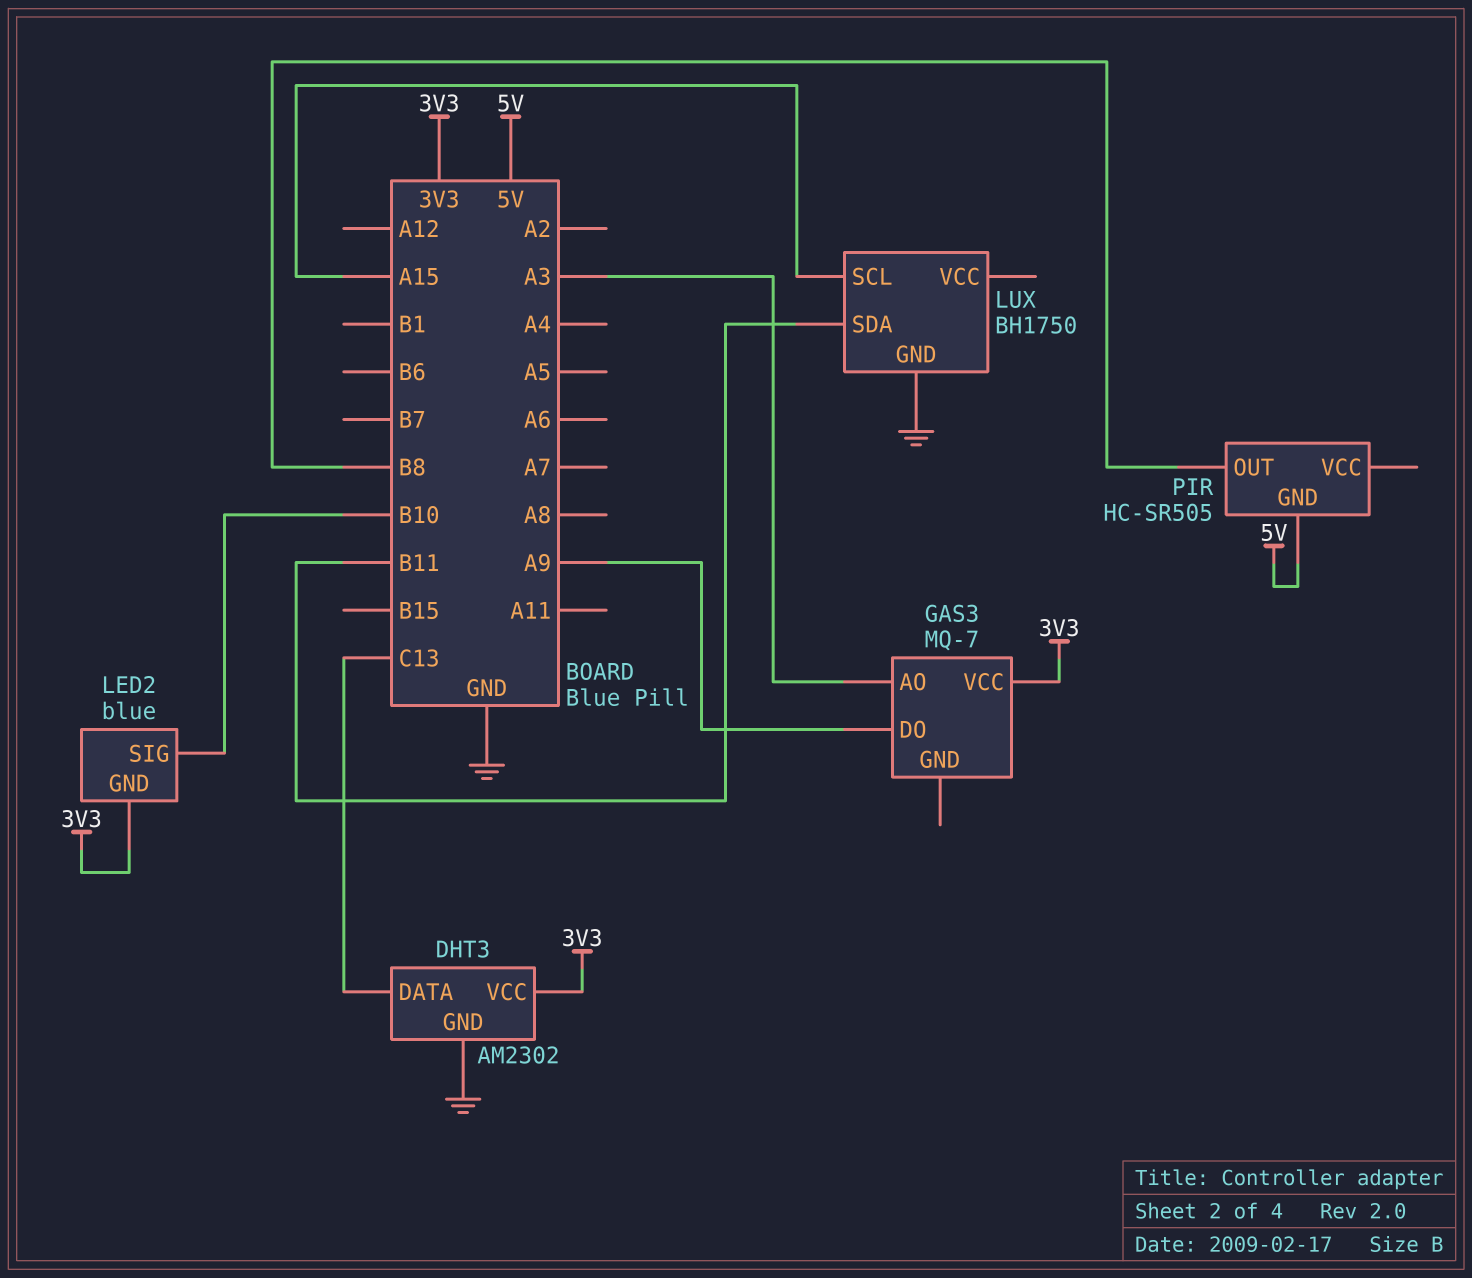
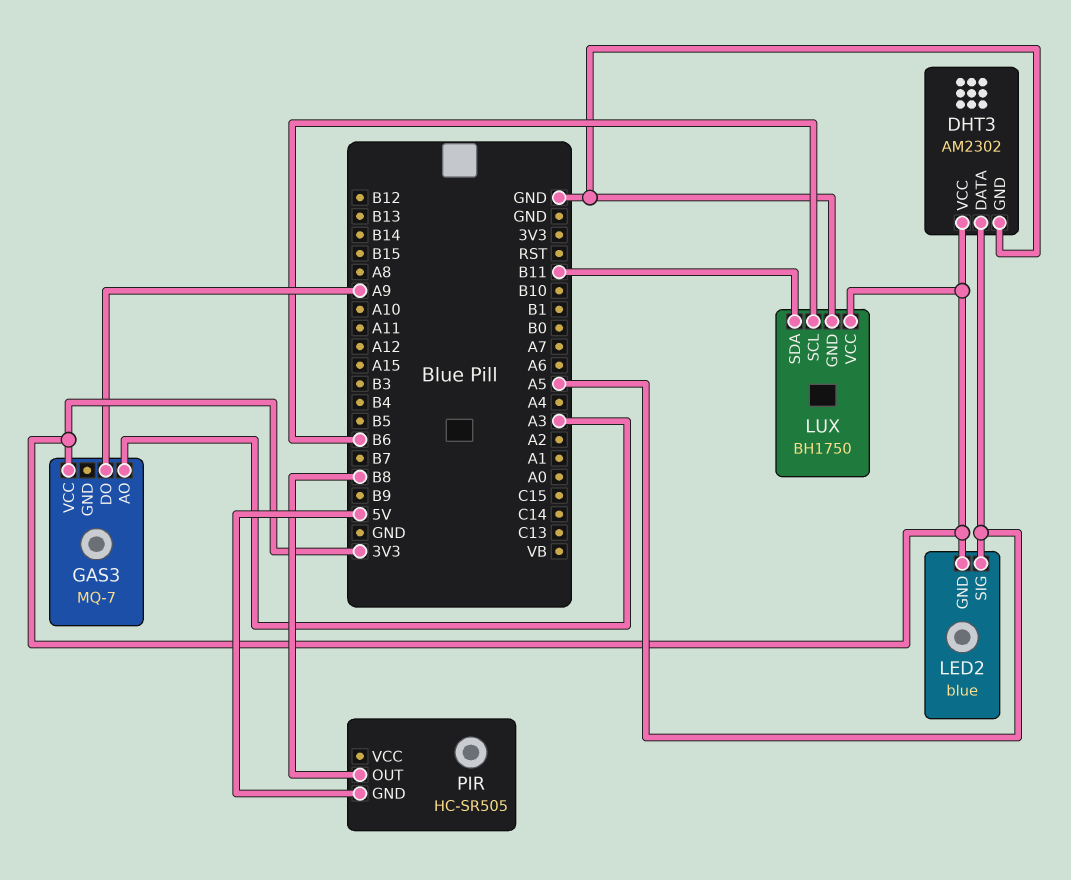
DHT3 pin DATA: C13 -> A5
LED2 pin SIG: B10 -> A5
LUX pin SCL: A15 -> B6
LUX pin VCC: none -> 3V3

